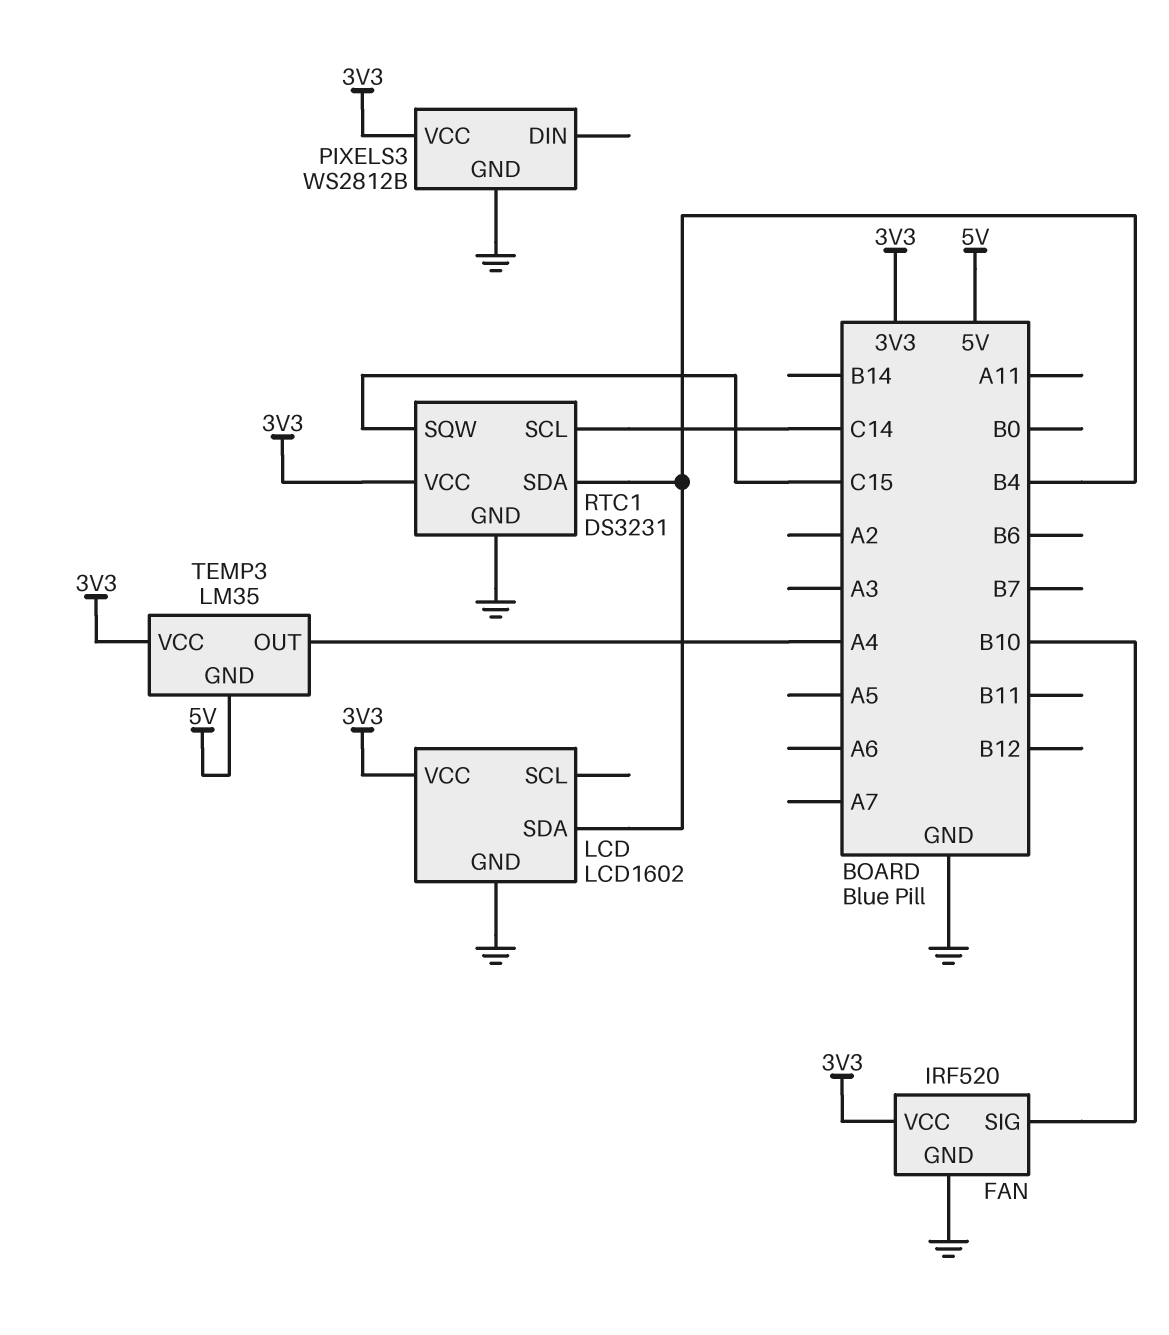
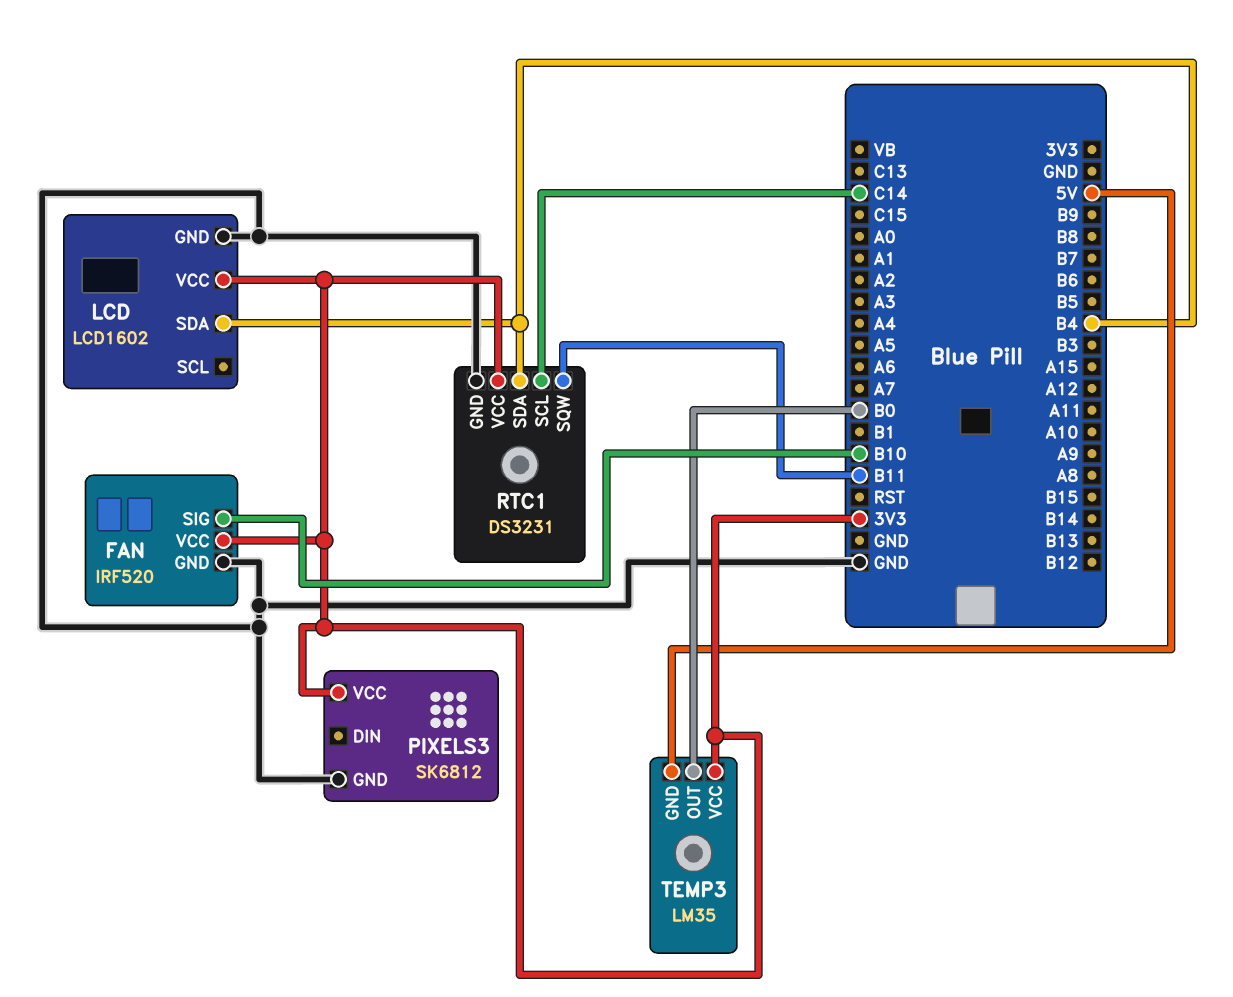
PIXELS3: WS2812B -> SK6812
RTC1 pin SQW: C15 -> B11
TEMP3 pin OUT: A4 -> B0

